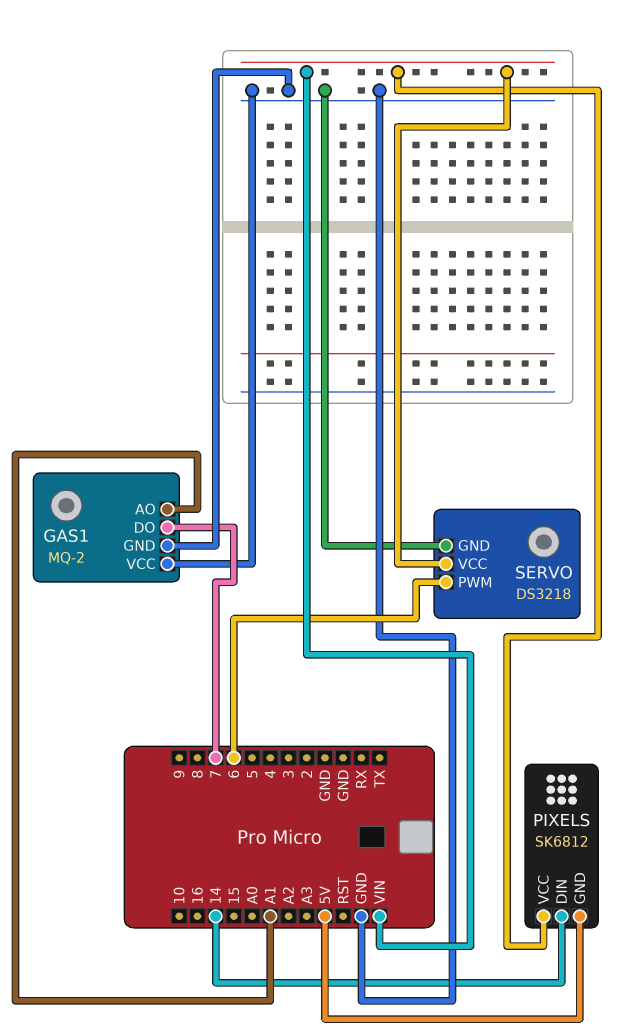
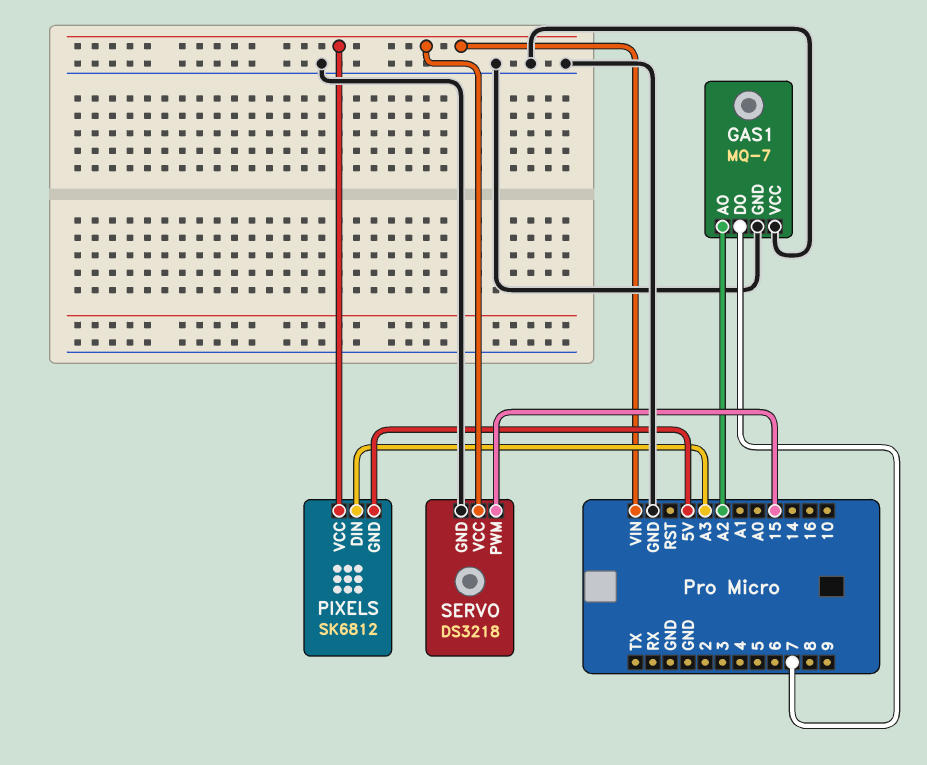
GAS1: MQ-2 -> MQ-7
GAS1 pin AO: A1 -> A2
PIXELS pin DIN: 14 -> A3
SERVO pin PWM: 6 -> 15

